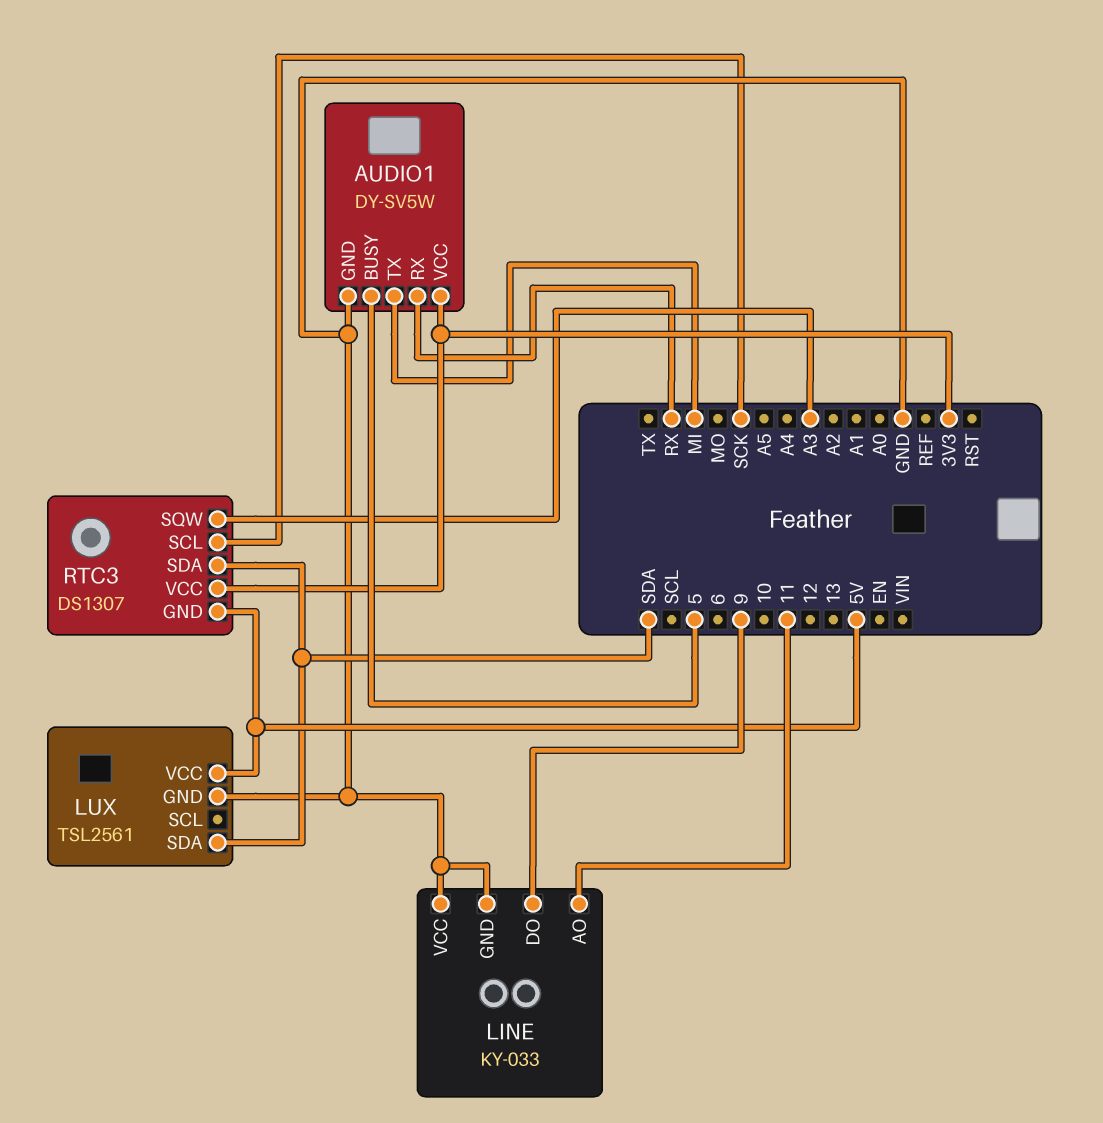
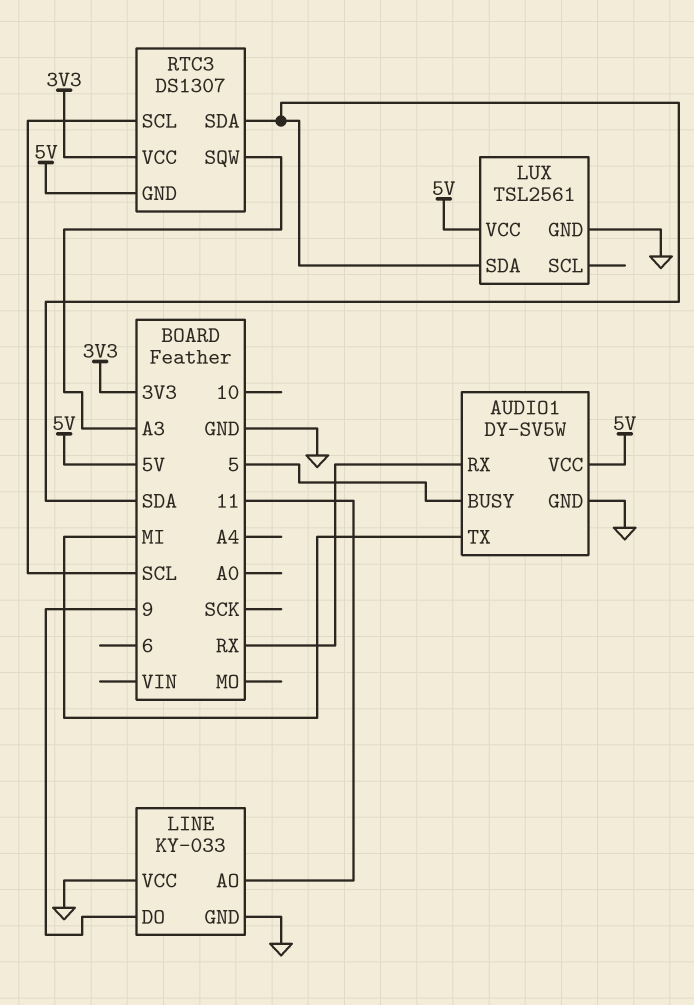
AUDIO1 pin VCC: 3V3 -> 5V
RTC3 pin SCL: SCK -> SCL

